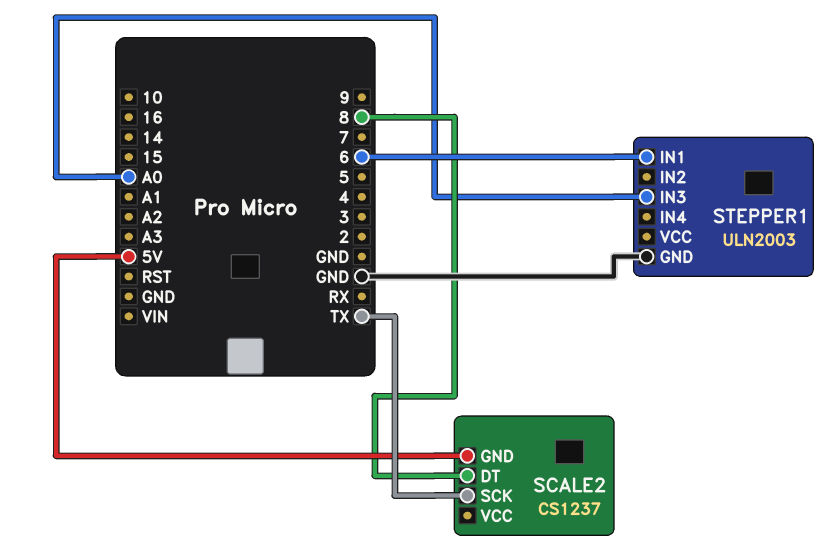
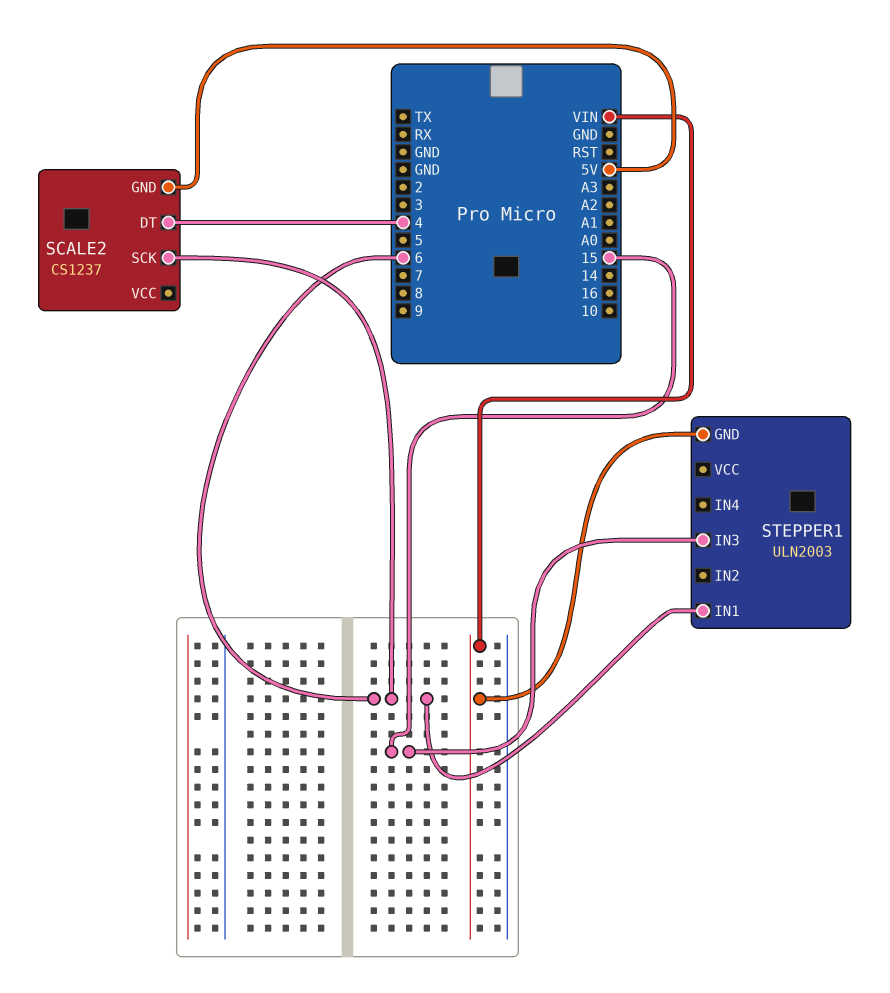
SCALE2 pin DT: 8 -> 4
SCALE2 pin SCK: TX -> 6
STEPPER1 pin GND: GND -> VIN
STEPPER1 pin IN3: A0 -> 15

